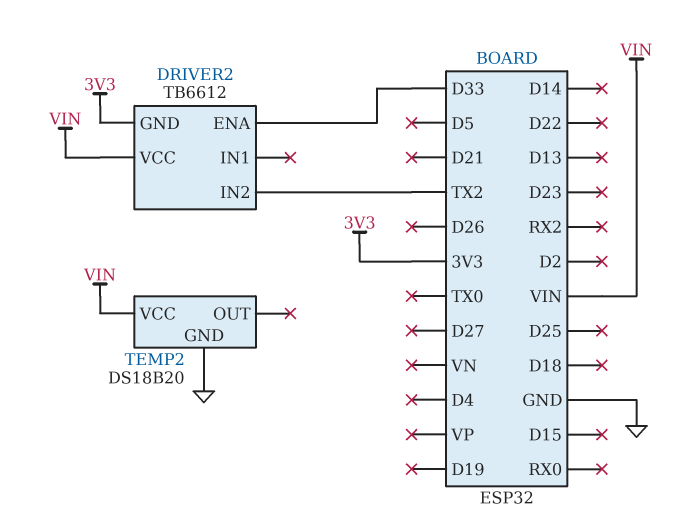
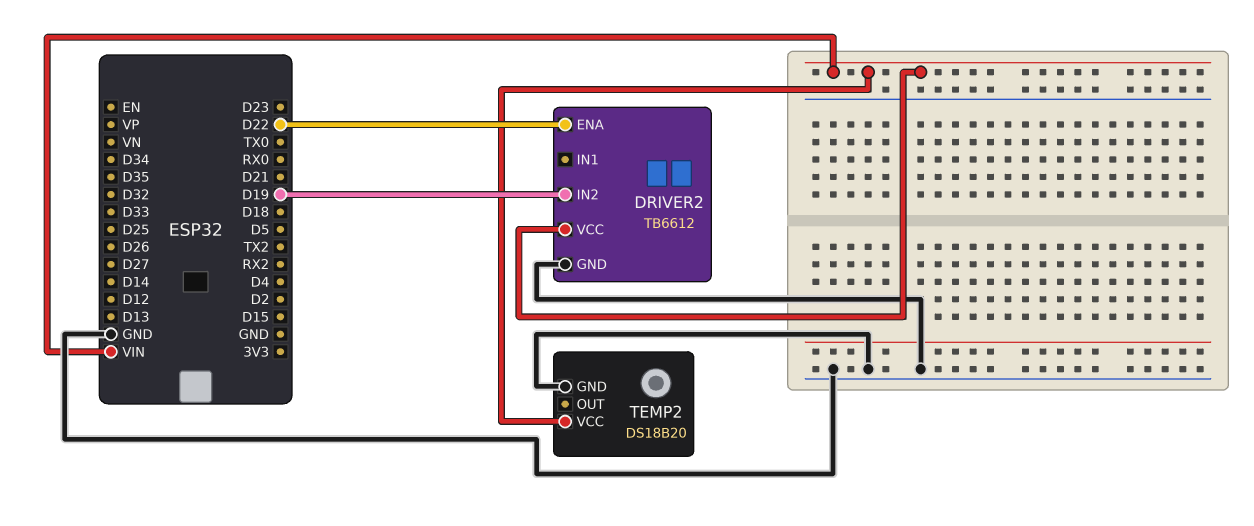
DRIVER2 pin ENA: D33 -> D22
DRIVER2 pin GND: 3V3 -> GND
DRIVER2 pin IN2: TX2 -> D19

